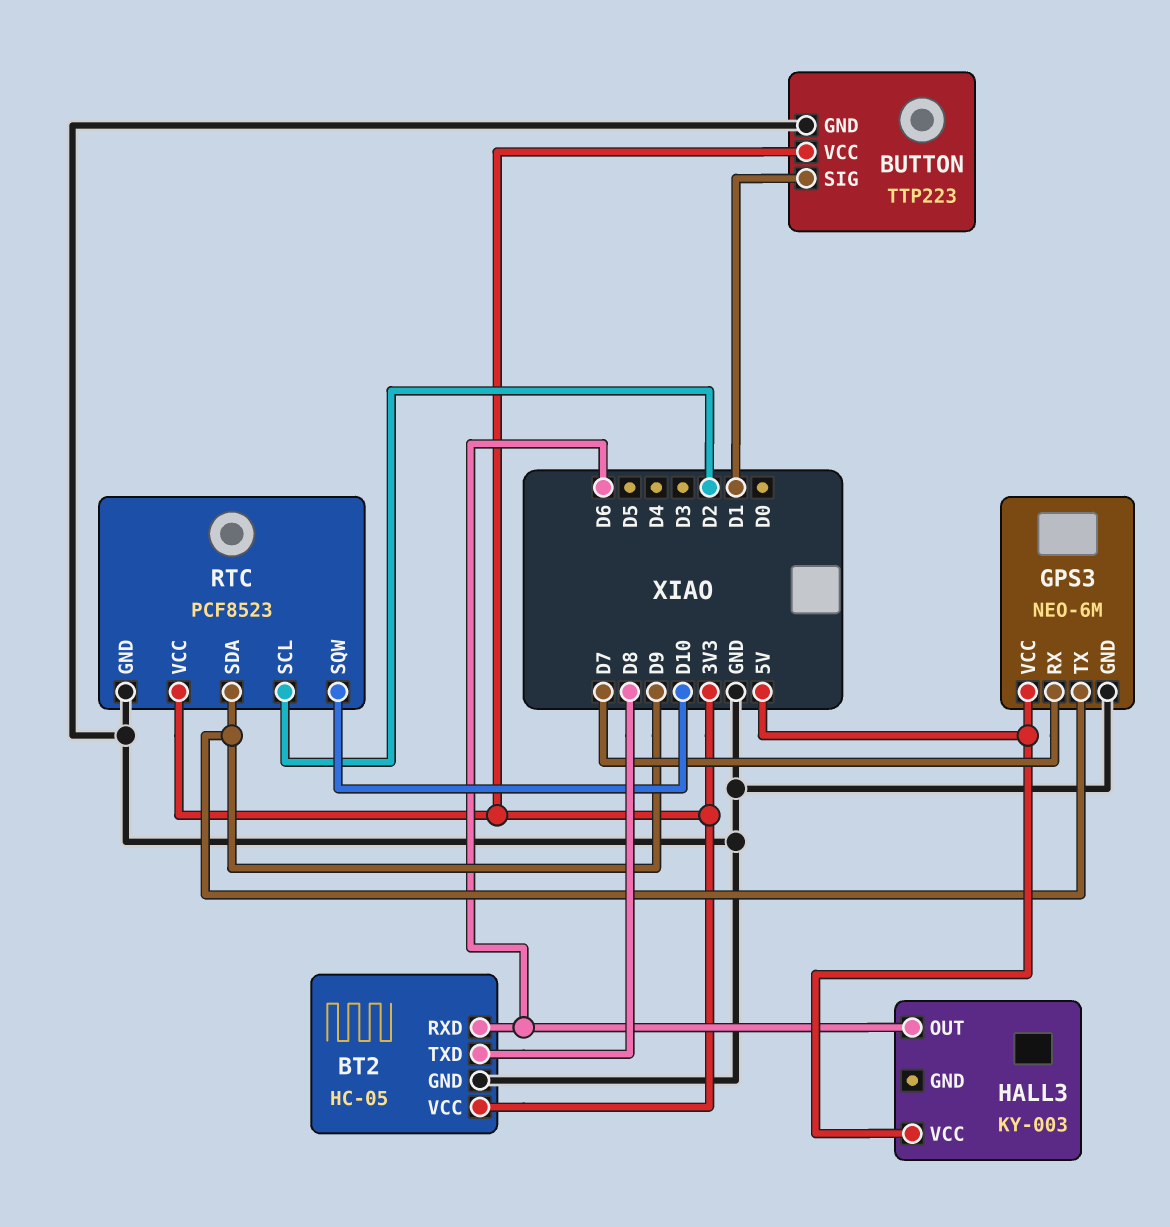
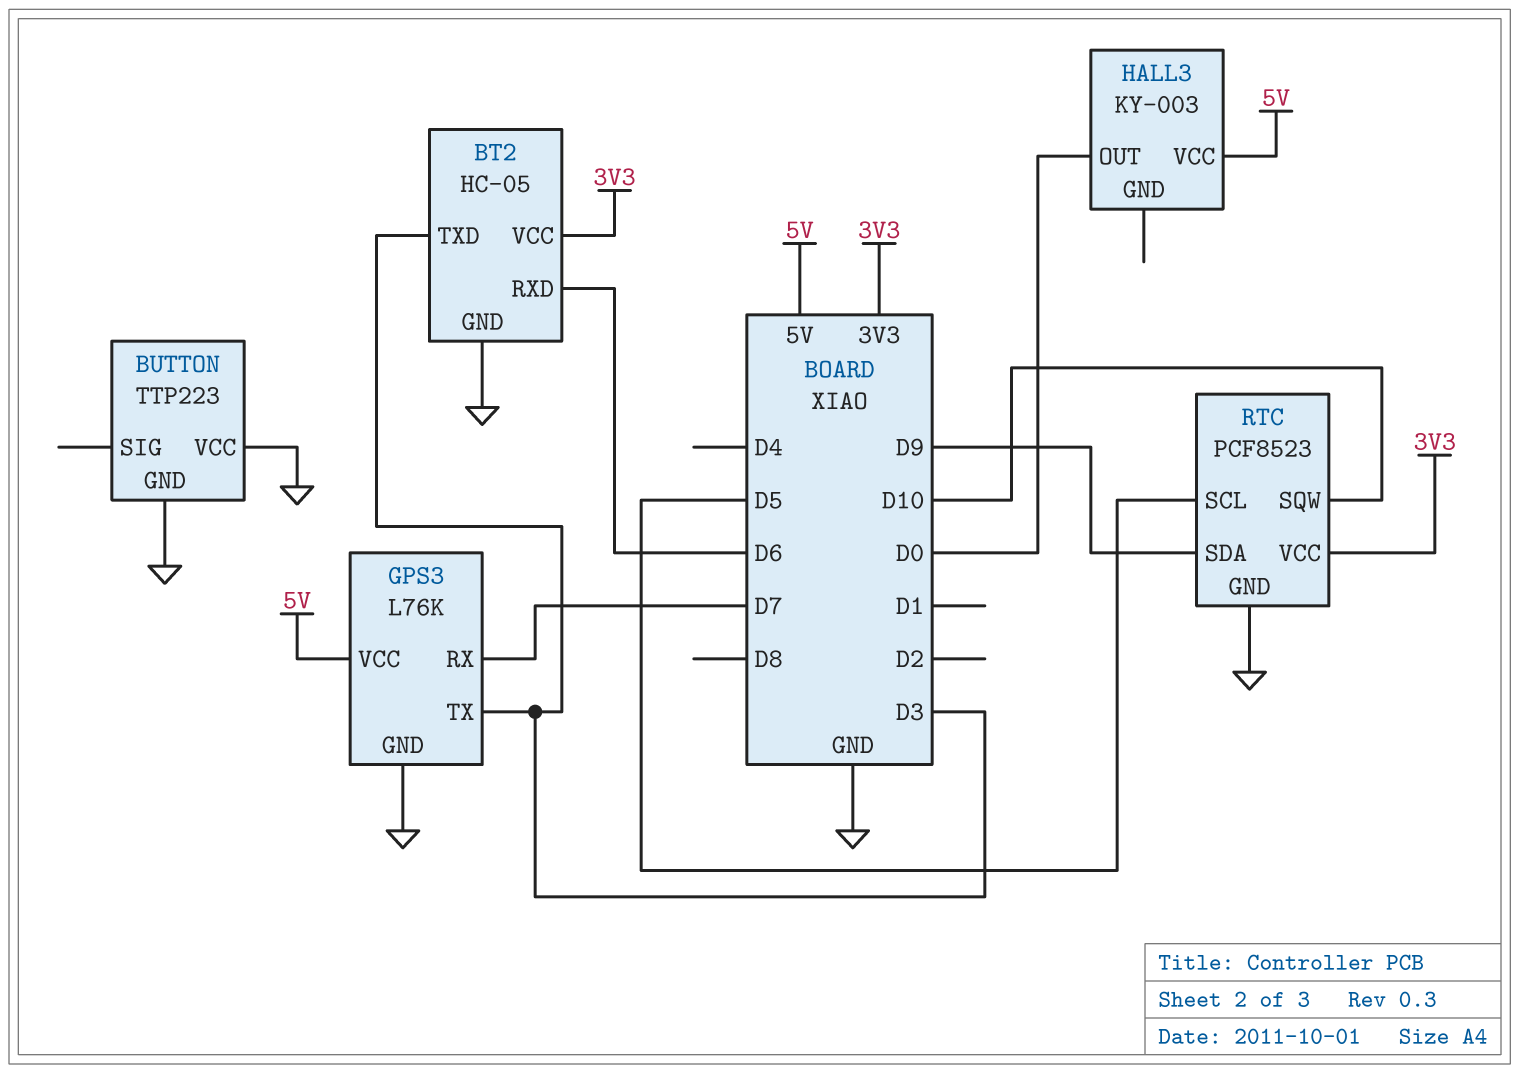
BT2 pin TXD: D8 -> D3
BUTTON pin SIG: D1 -> none
BUTTON pin VCC: 3V3 -> GND
GPS3: NEO-6M -> L76K
GPS3 pin TX: D9 -> D3
HALL3 pin OUT: D6 -> D0
RTC pin SCL: D2 -> D5

